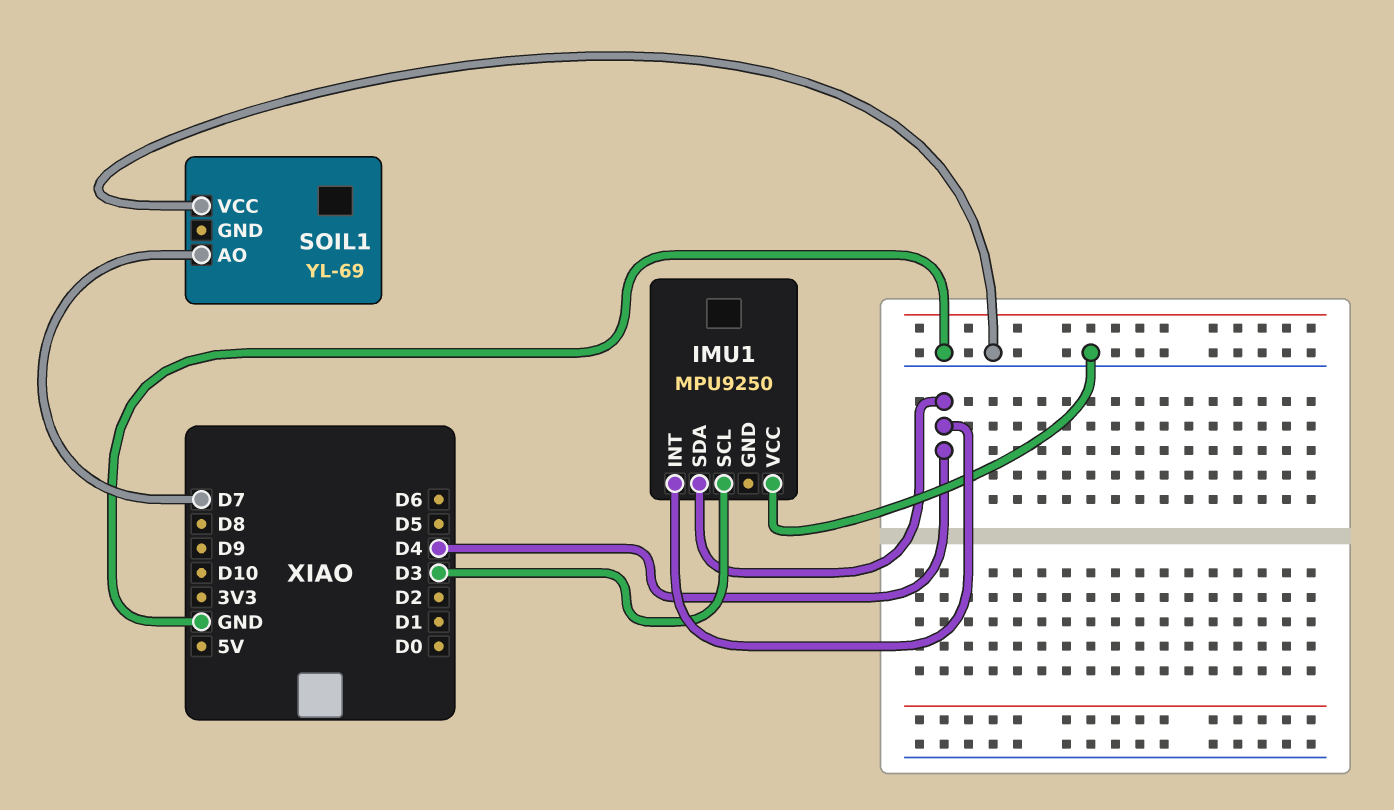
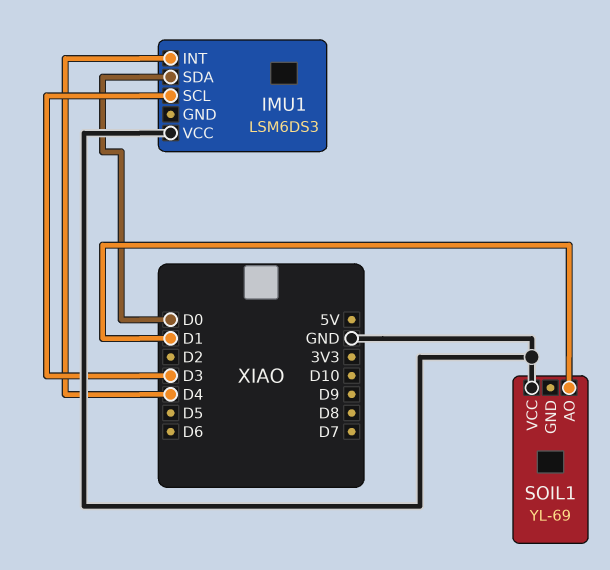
IMU1: MPU9250 -> LSM6DS3
IMU1 pin SDA: D4 -> D0
SOIL1 pin AO: D7 -> D1

